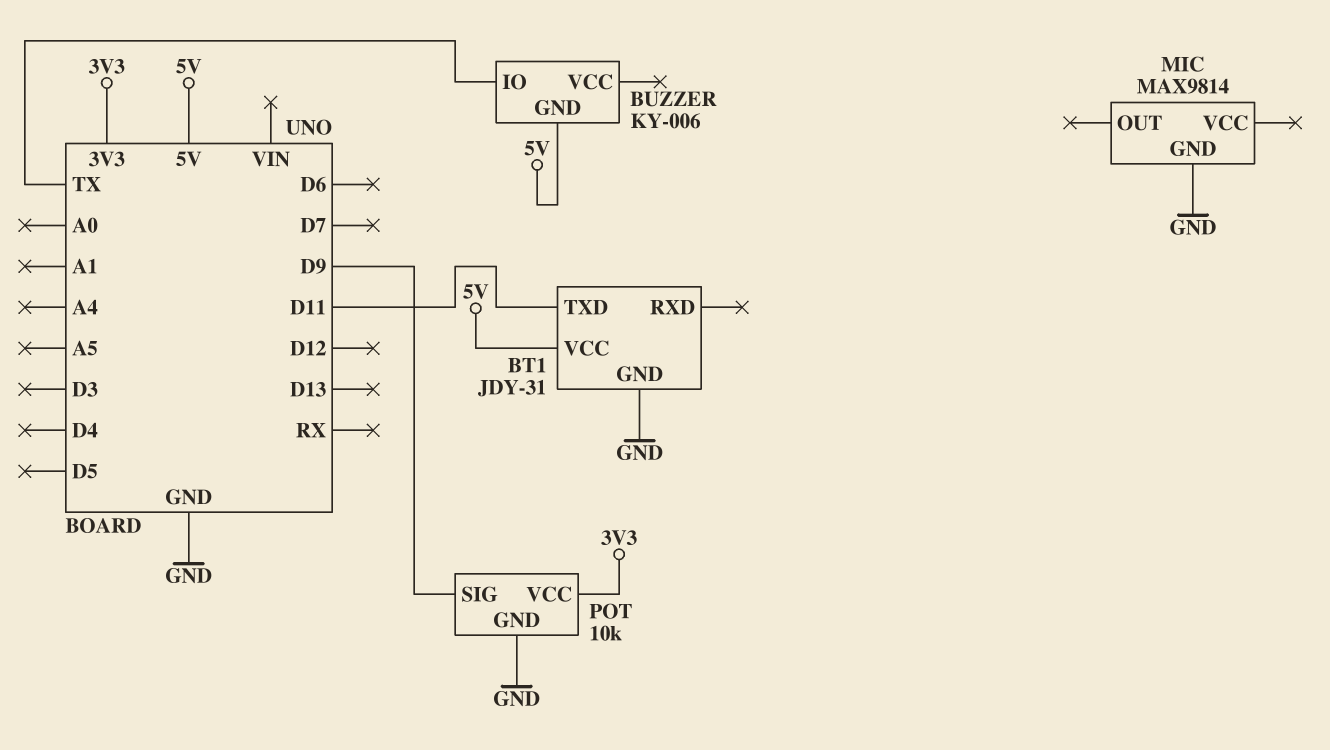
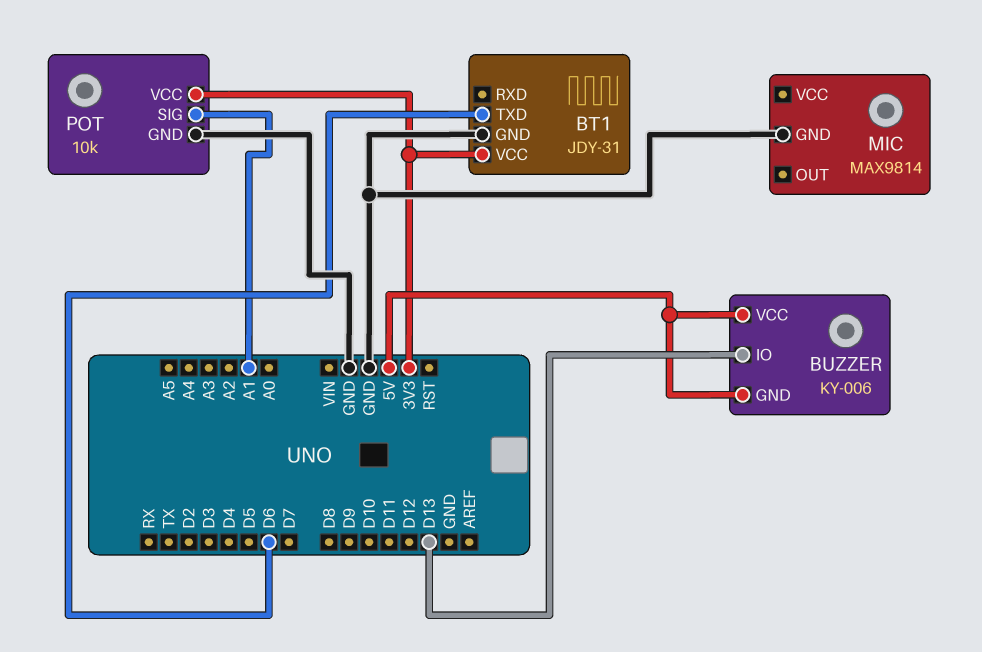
BT1 pin TXD: D11 -> D6
BT1 pin VCC: 5V -> 3V3
BUZZER pin IO: TX -> D13
BUZZER pin VCC: none -> 5V
POT pin SIG: D9 -> A1

